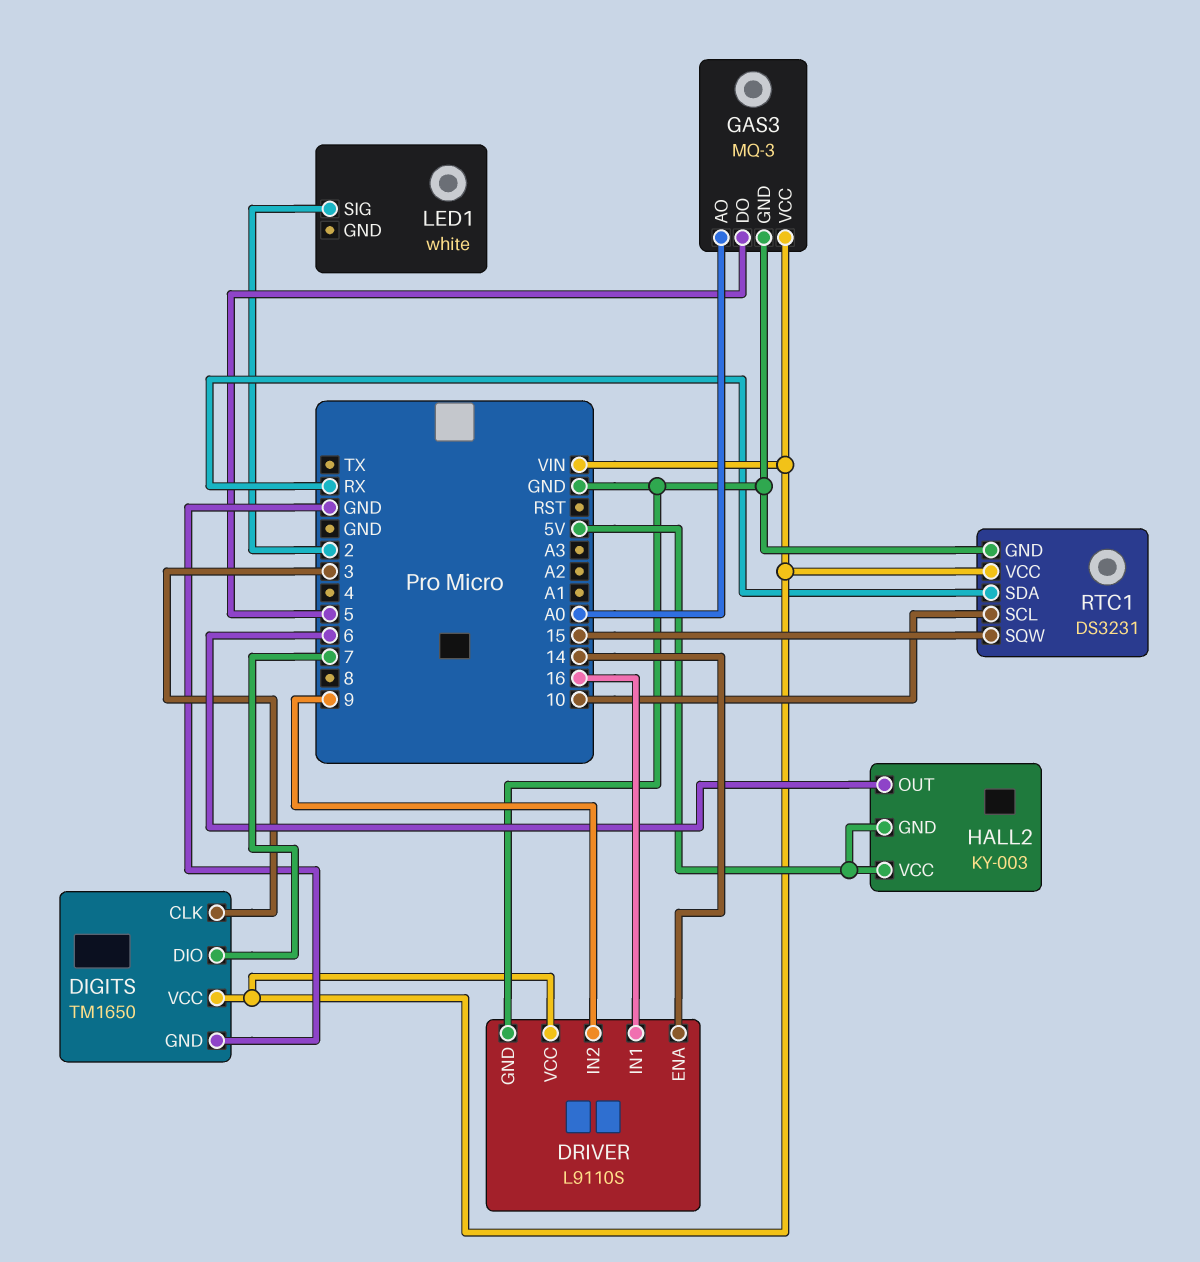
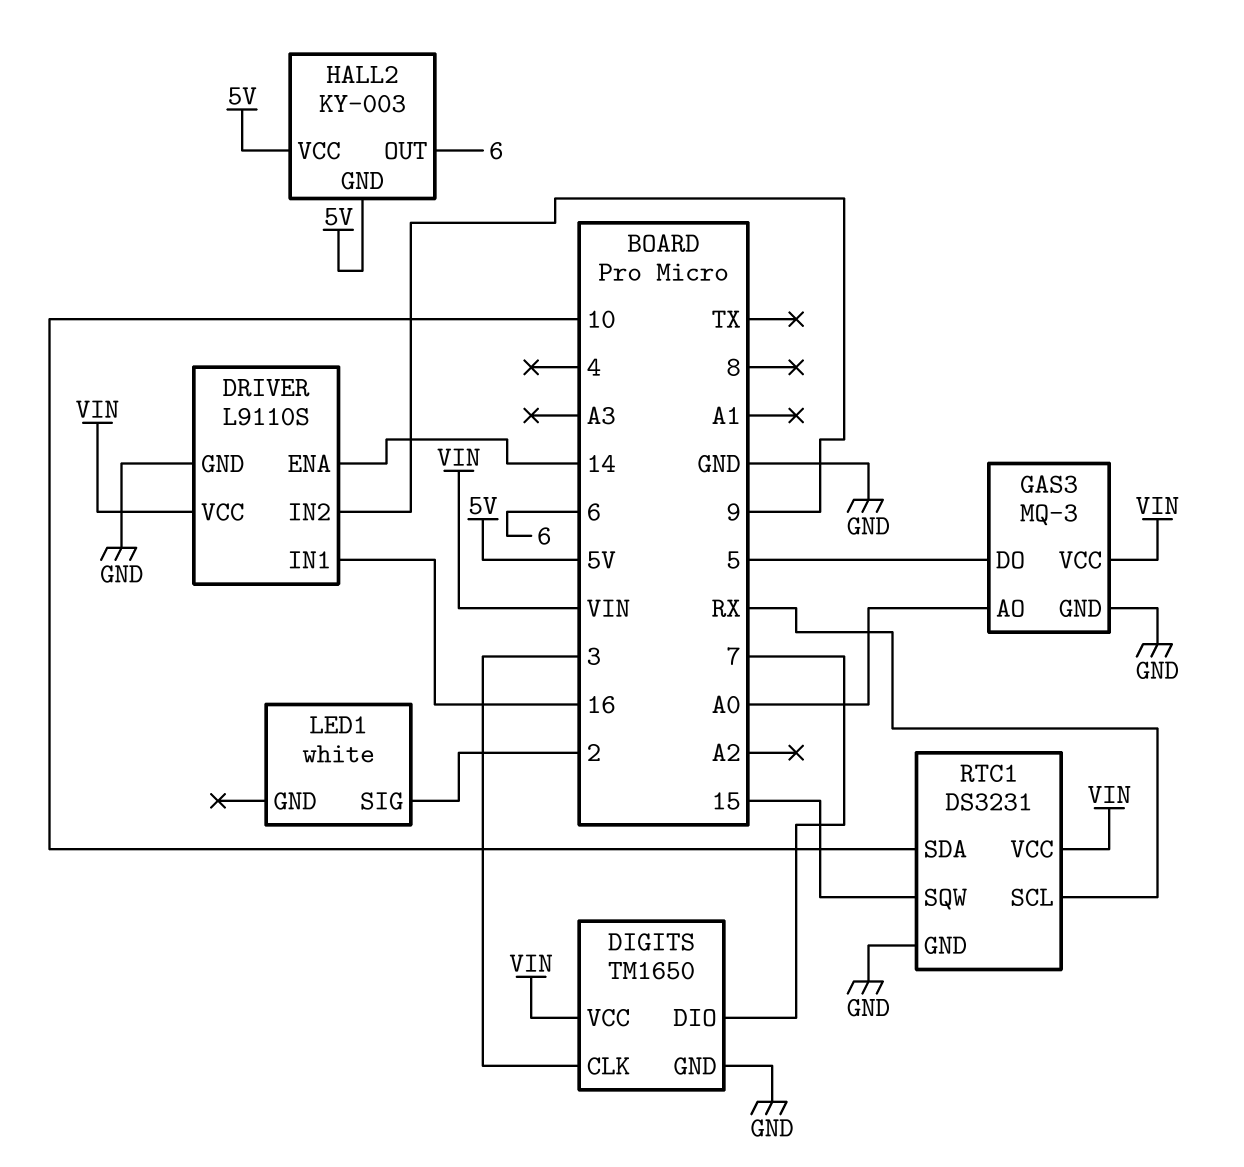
RTC1 pin SCL: 10 -> RX
RTC1 pin SDA: RX -> 10

